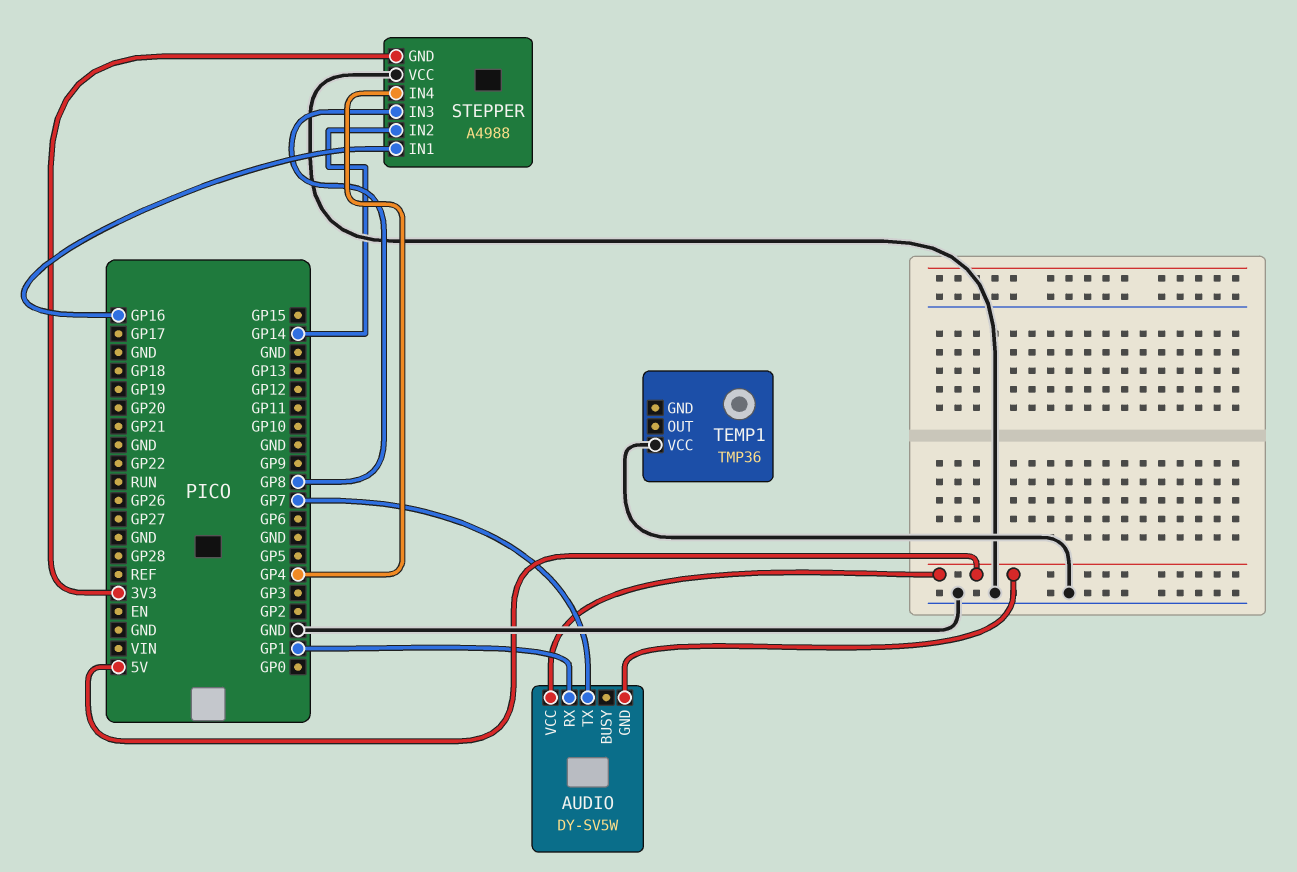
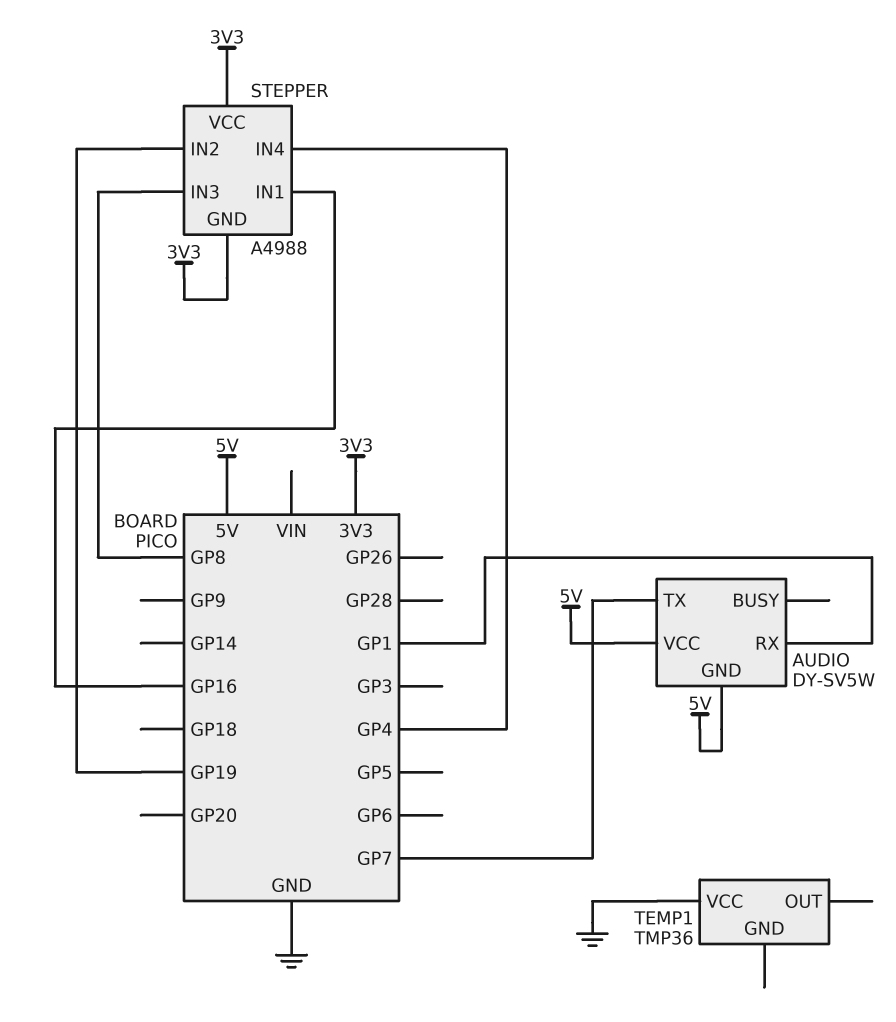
STEPPER pin IN2: GP14 -> GP19
STEPPER pin VCC: GND -> 3V3

